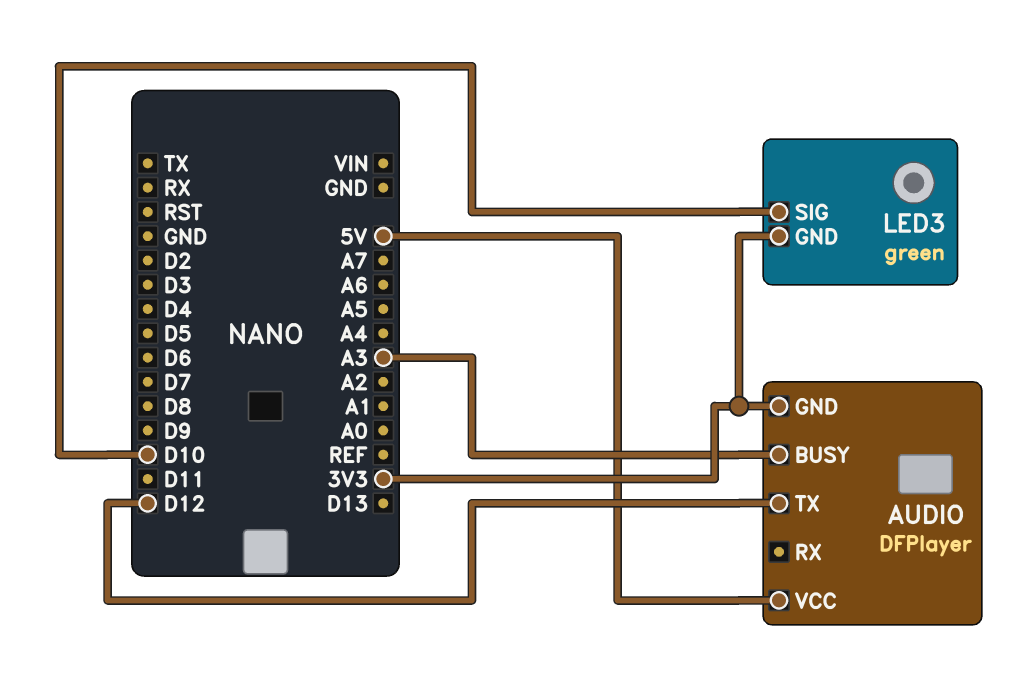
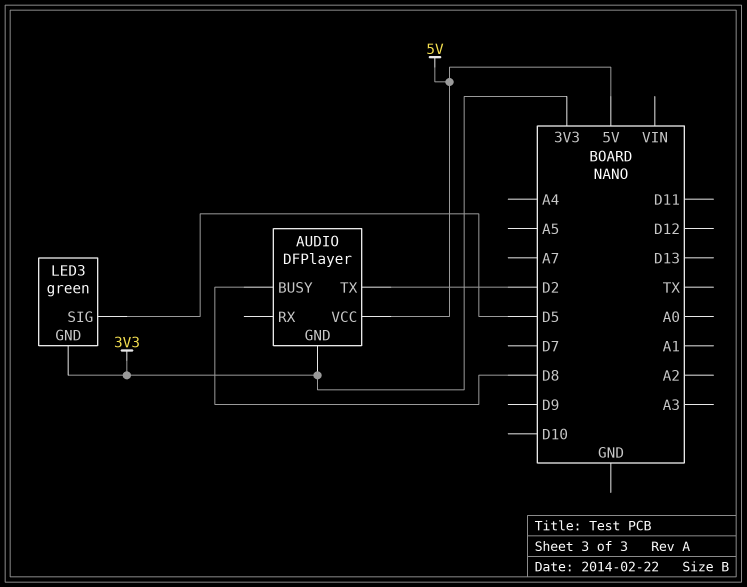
AUDIO pin BUSY: A3 -> D8
AUDIO pin TX: D12 -> D2
LED3 pin SIG: D10 -> D5

